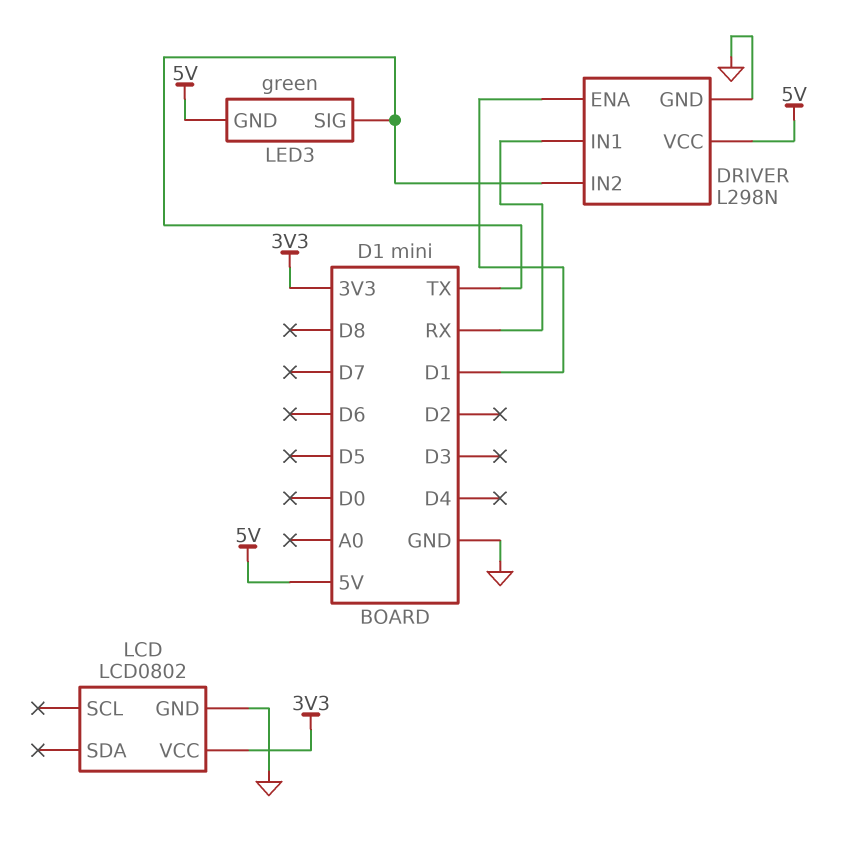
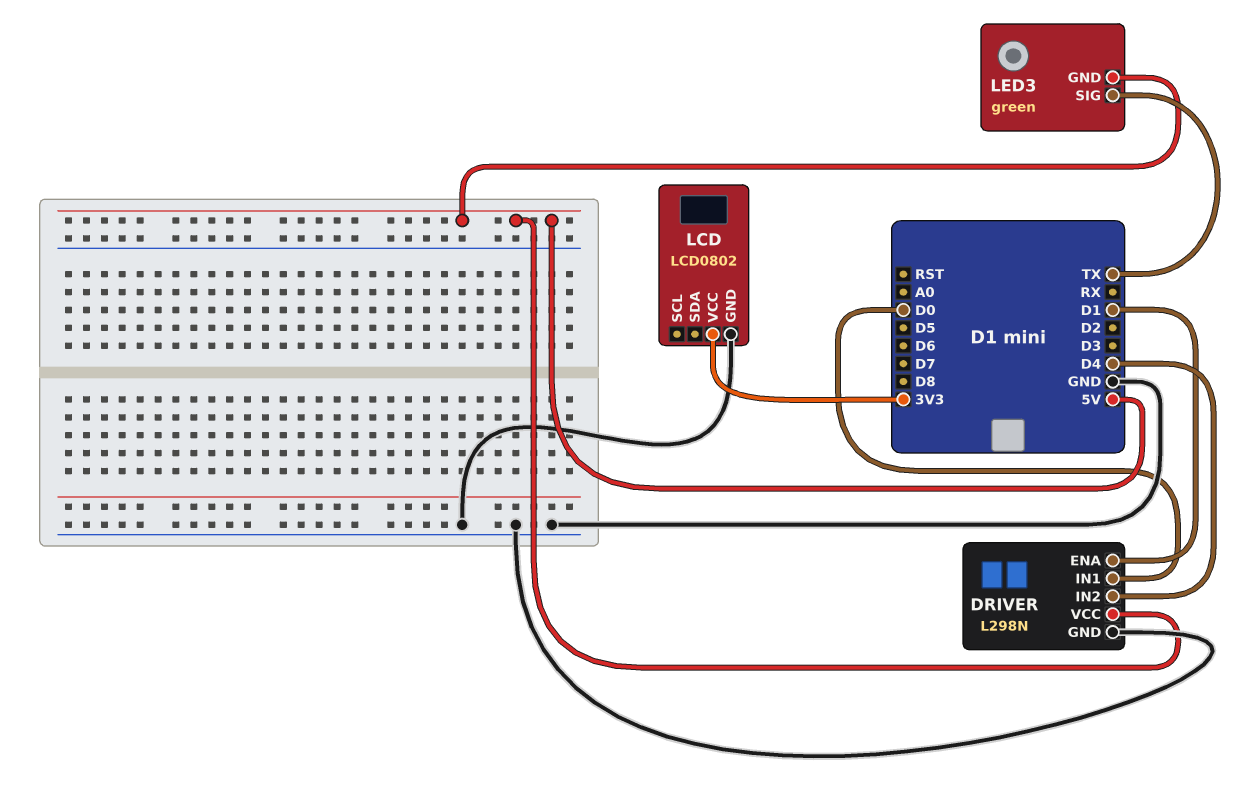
DRIVER pin IN1: RX -> D0
DRIVER pin IN2: TX -> D4

